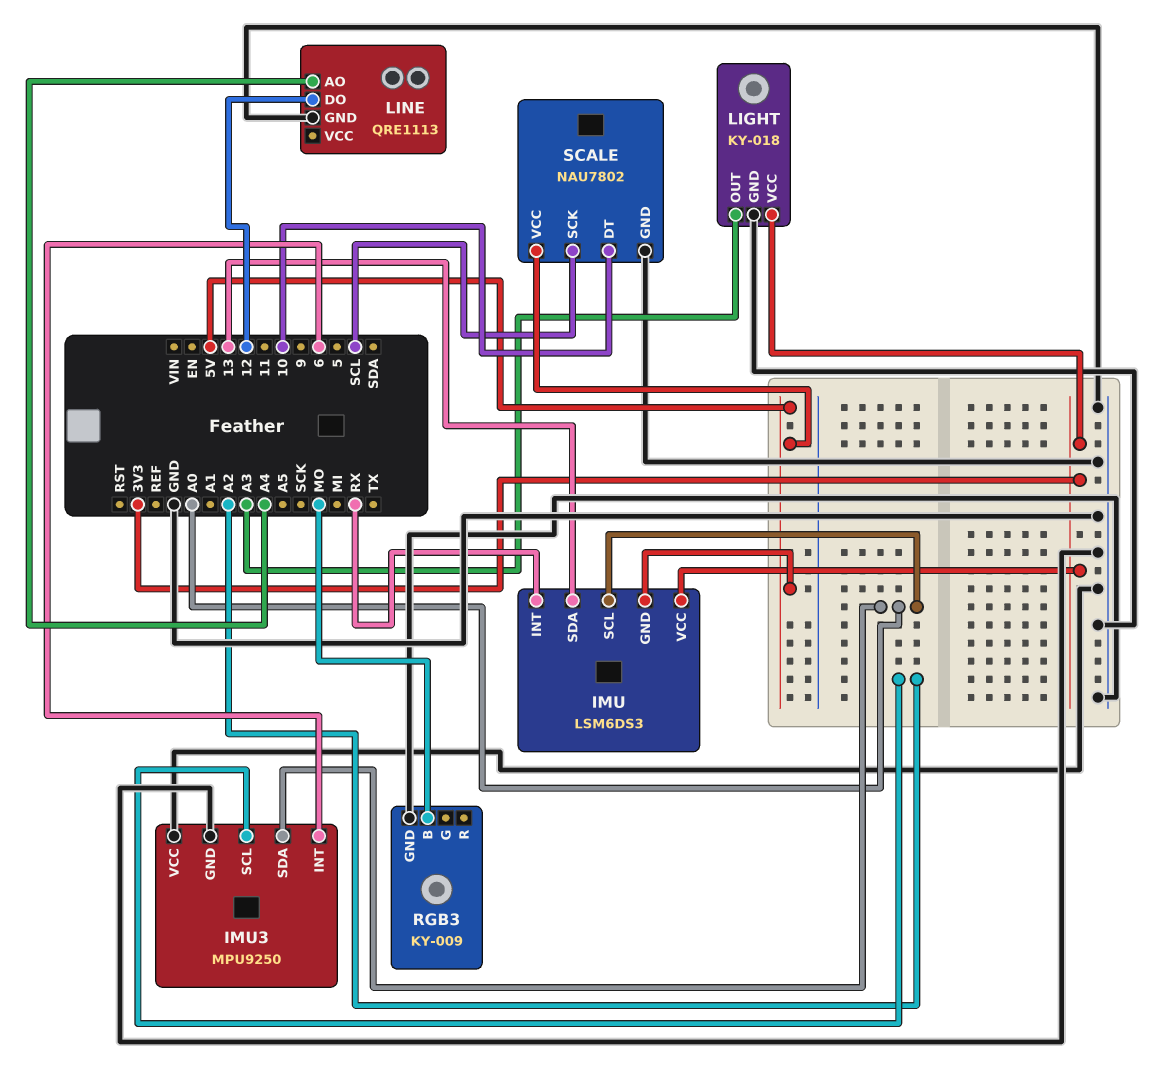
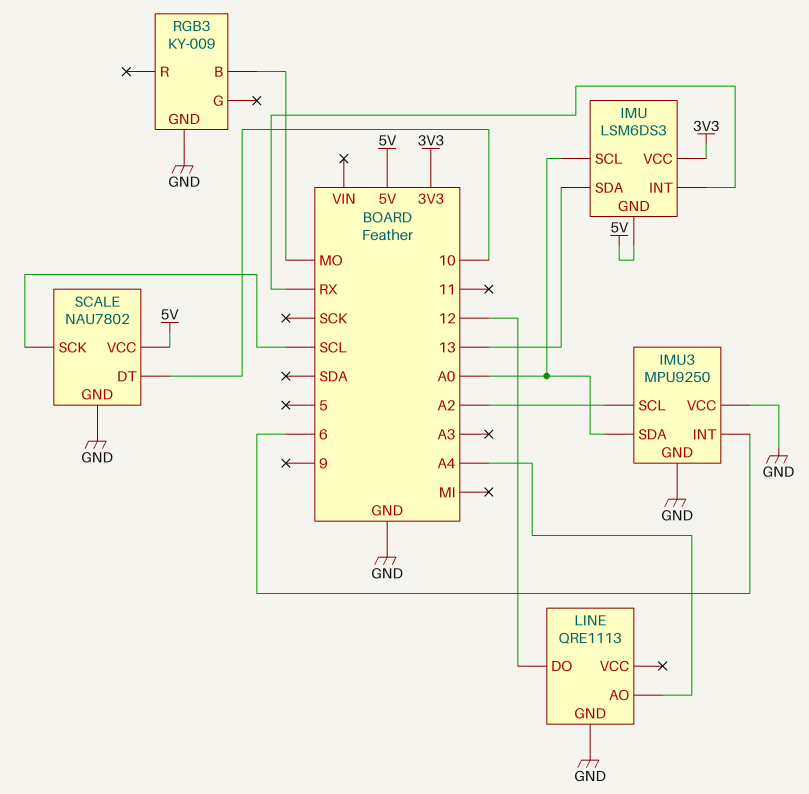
LIGHT: KY-018 -> none
LIGHT pin GND: GND -> none
LIGHT pin OUT: A3 -> none
LIGHT pin VCC: 3V3 -> none

